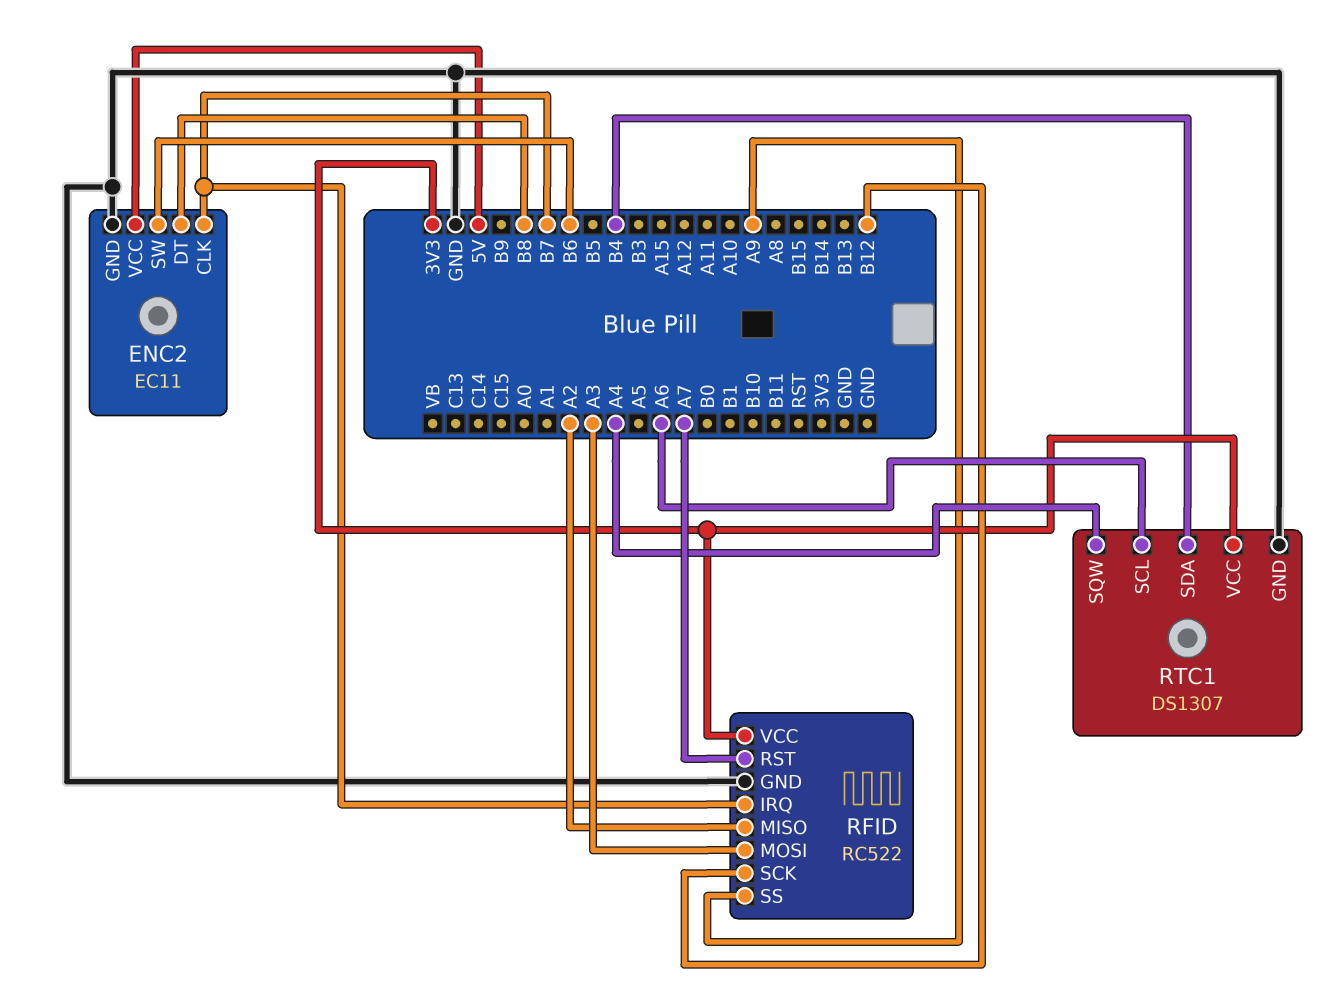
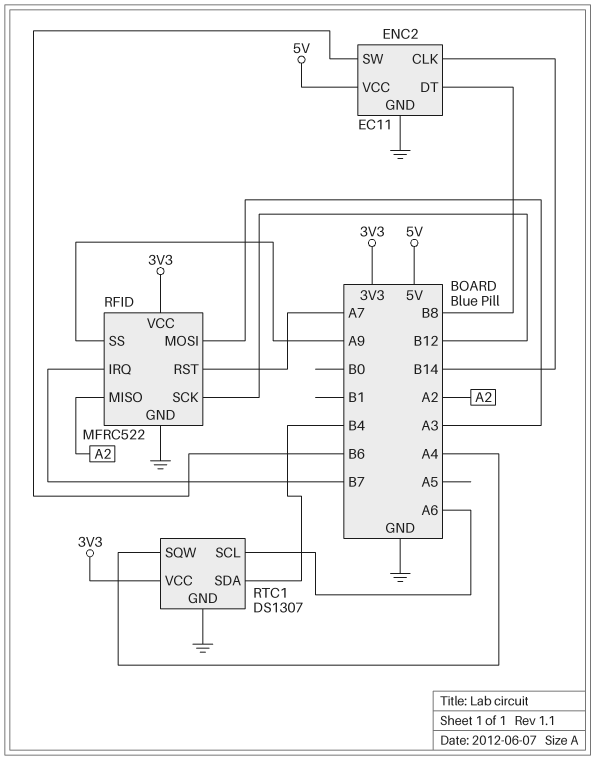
ENC2 pin CLK: B7 -> B14
RFID: RC522 -> MFRC522

